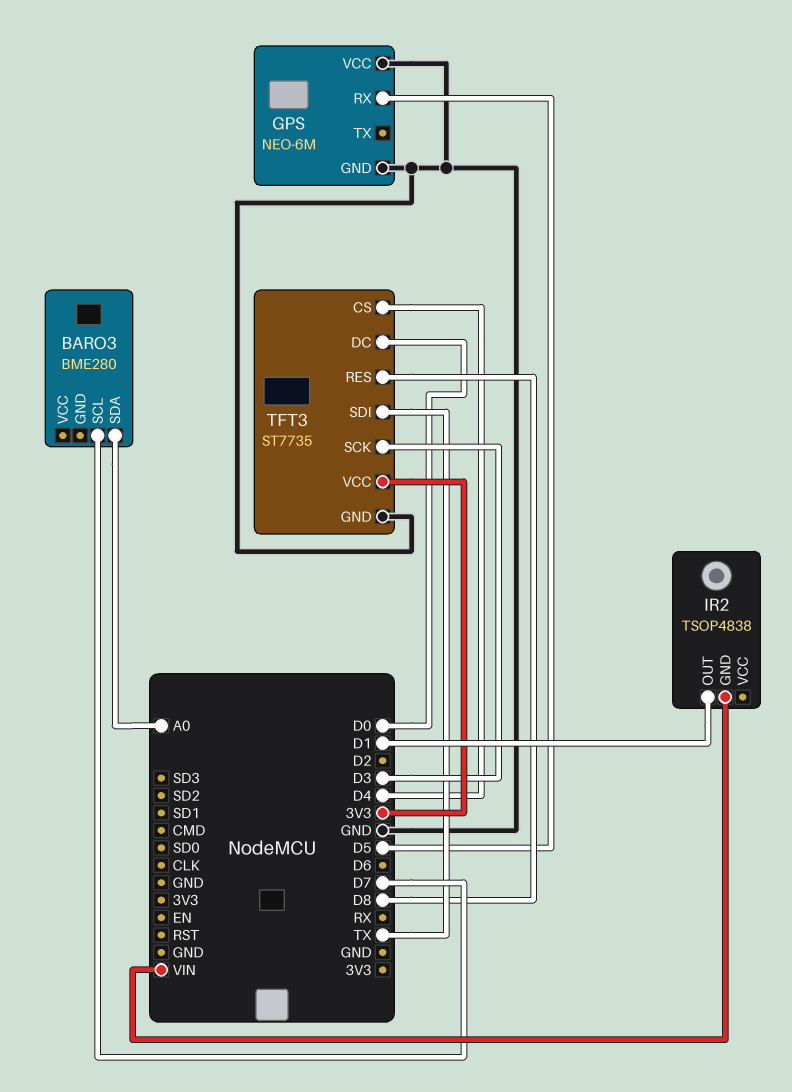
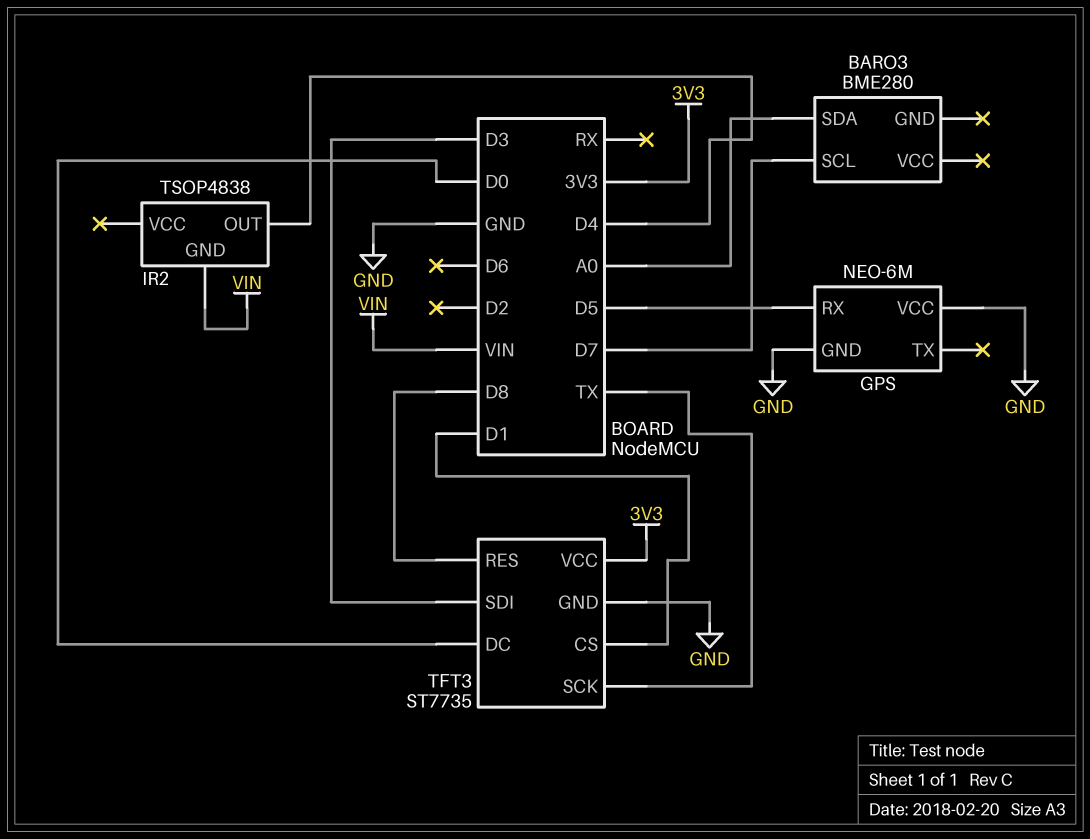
IR2 pin OUT: D1 -> D4
TFT3 pin CS: D4 -> D1
TFT3 pin SCK: D3 -> TX
TFT3 pin SDI: TX -> D3

